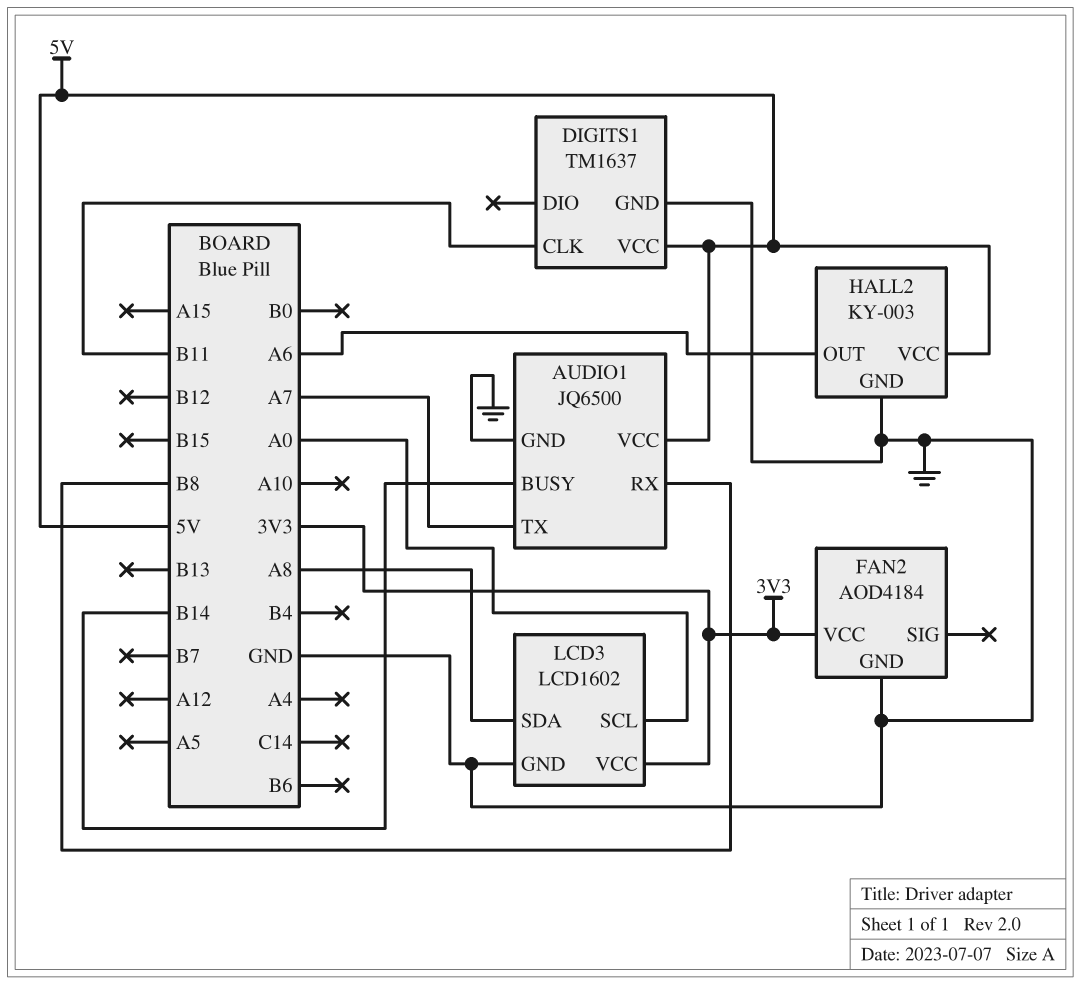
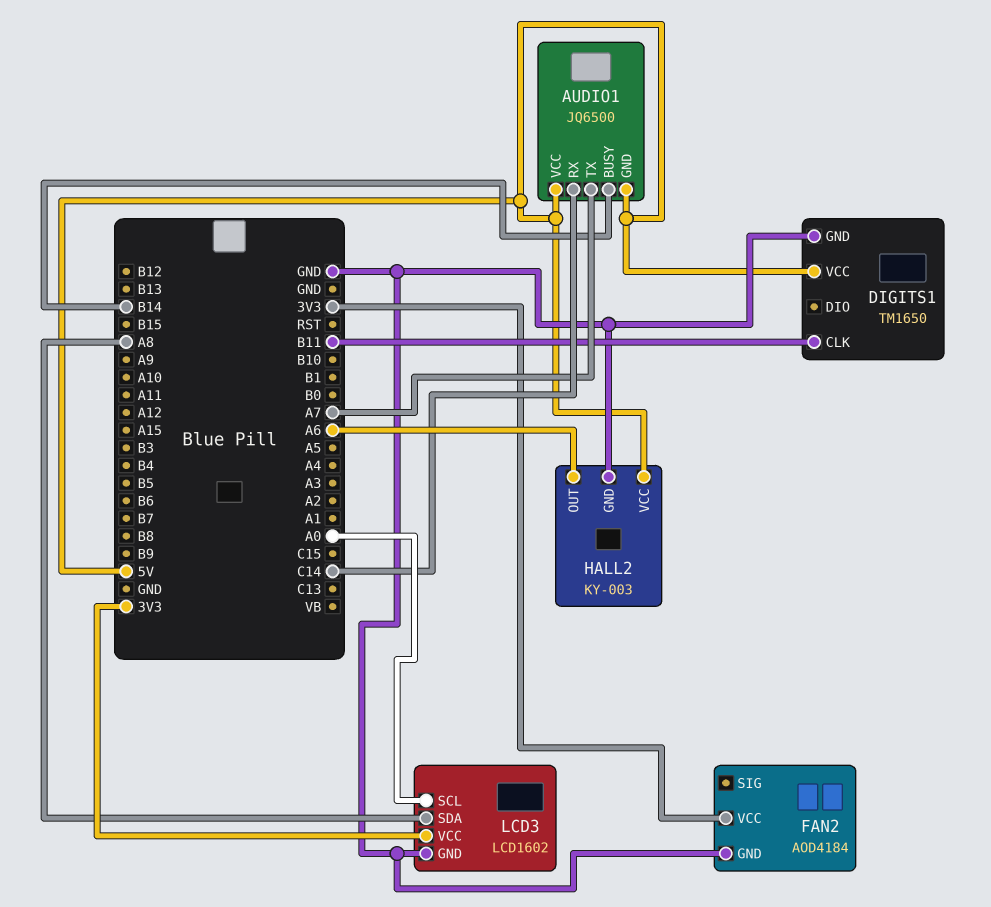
AUDIO1 pin GND: GND -> 5V
AUDIO1 pin RX: B8 -> C14
DIGITS1: TM1637 -> TM1650

